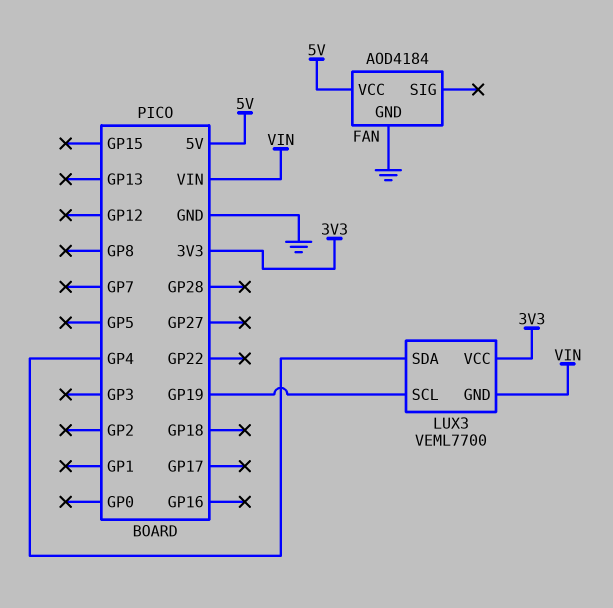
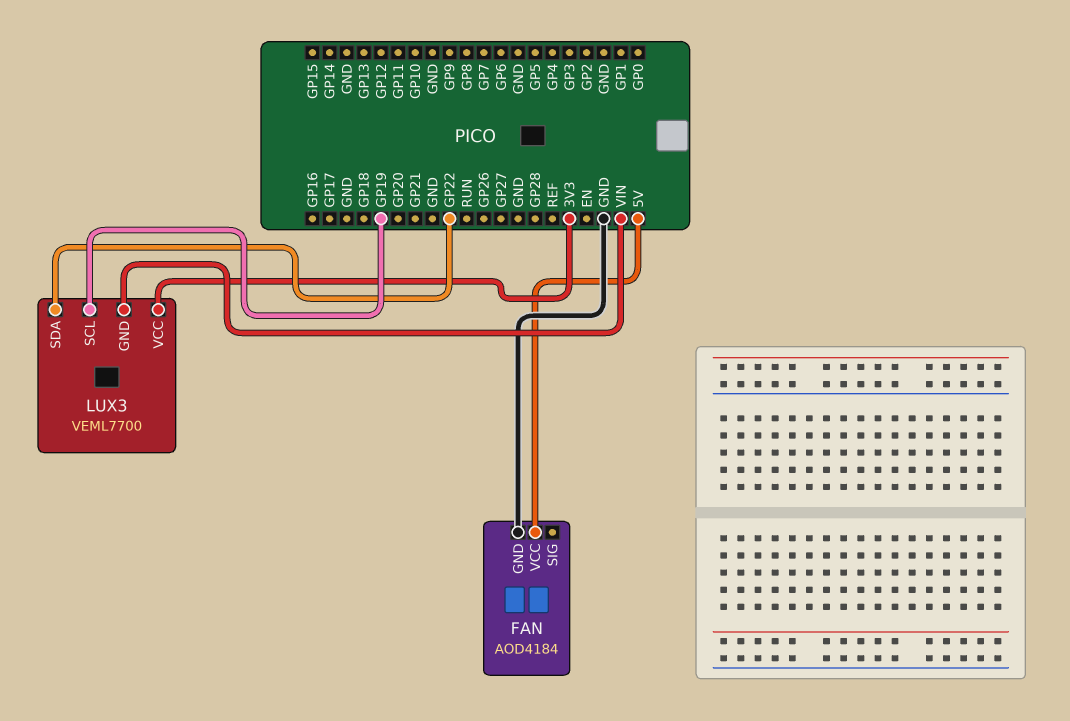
LUX3 pin SDA: GP4 -> GP22

